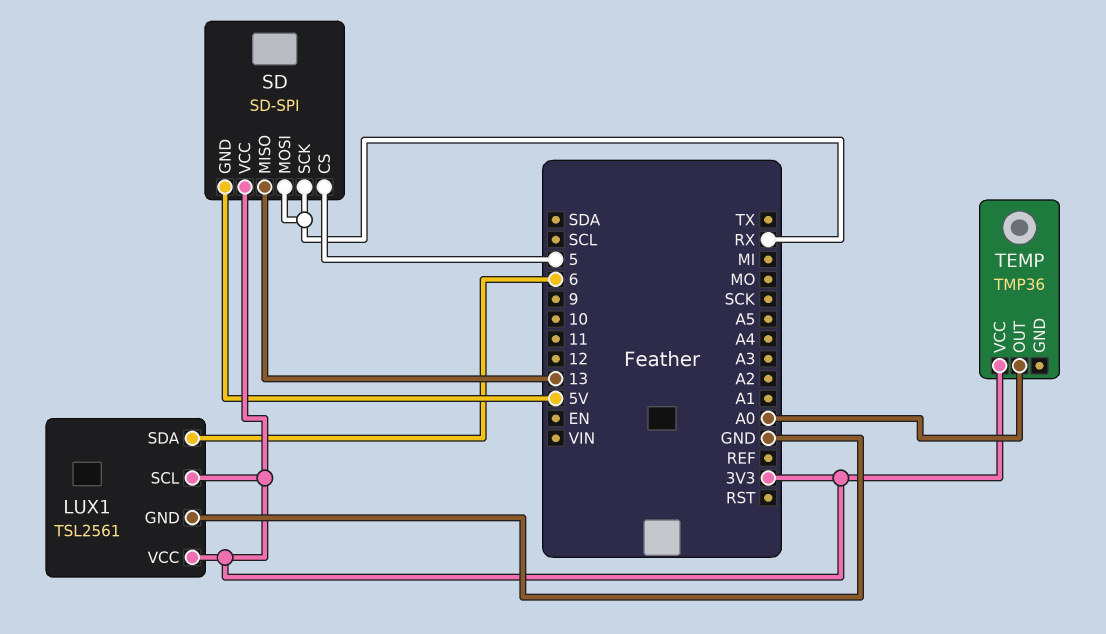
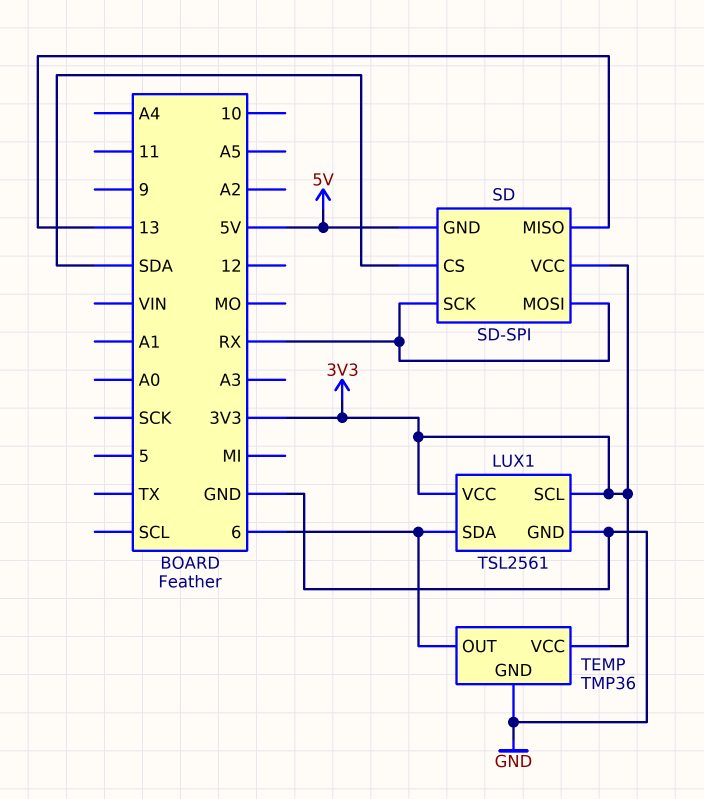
SD pin CS: 5 -> SDA
TEMP pin GND: none -> GND
TEMP pin OUT: A0 -> 6

